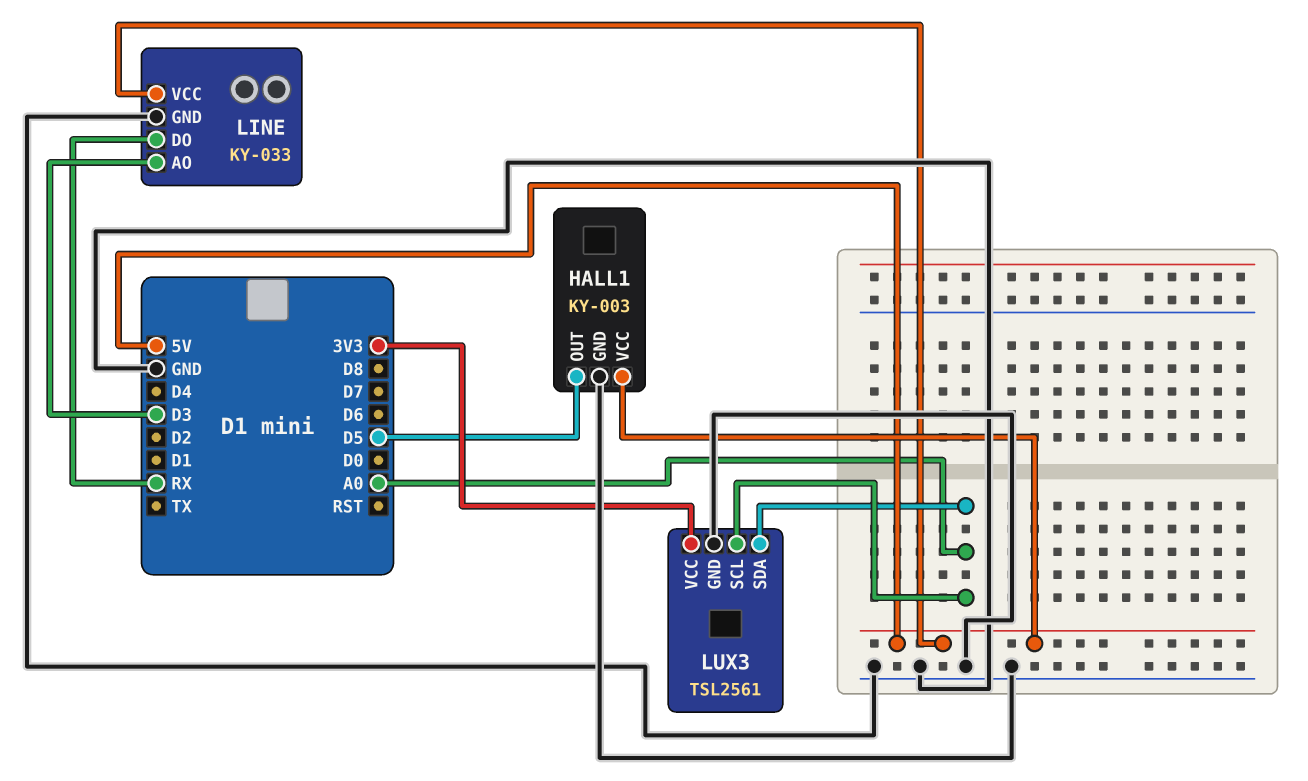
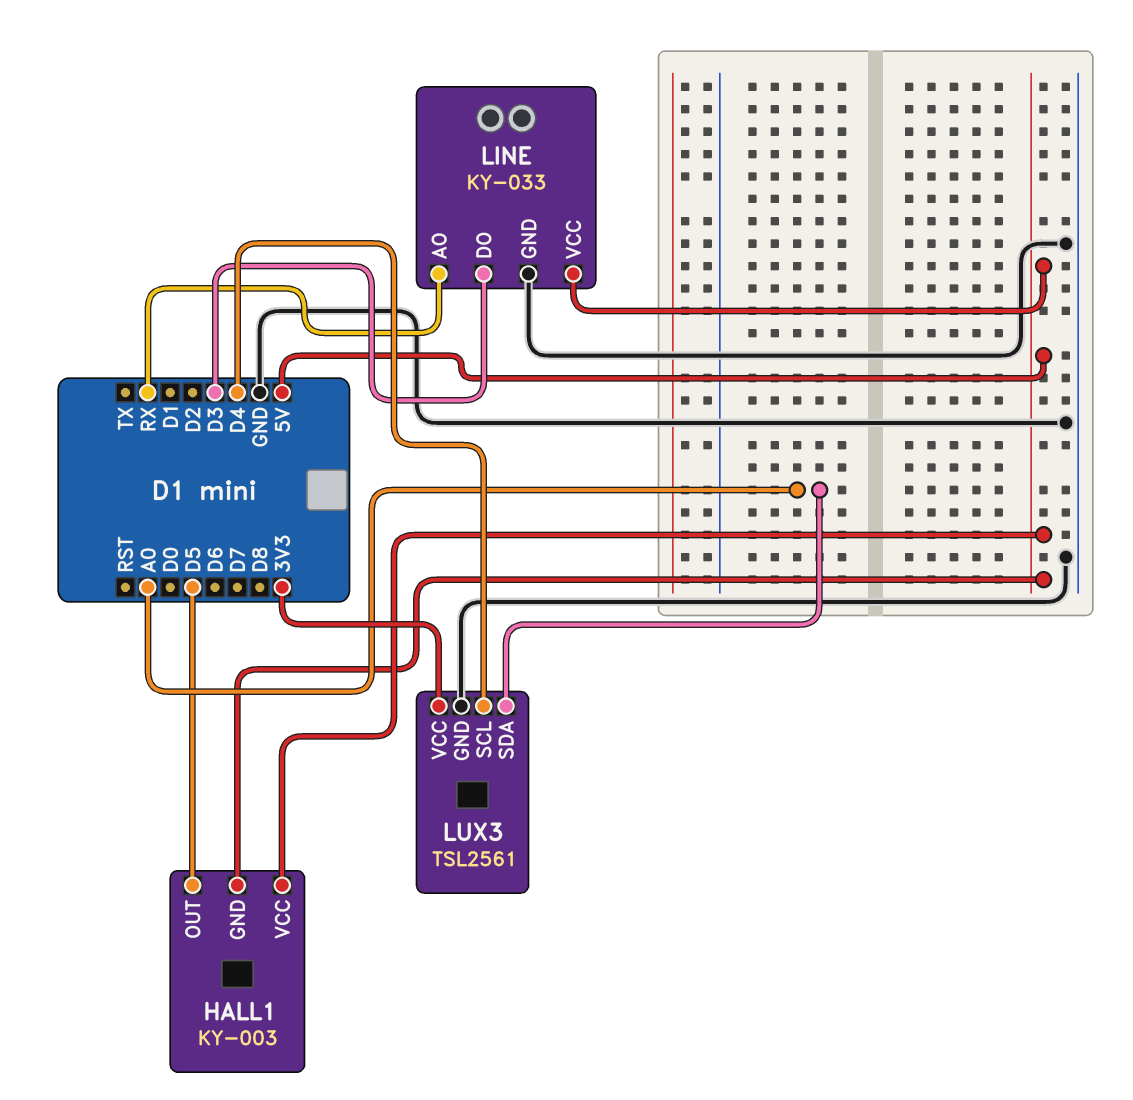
HALL1 pin GND: GND -> 5V
LINE pin AO: D3 -> RX
LINE pin DO: RX -> D3
LUX3 pin SCL: A0 -> D4

